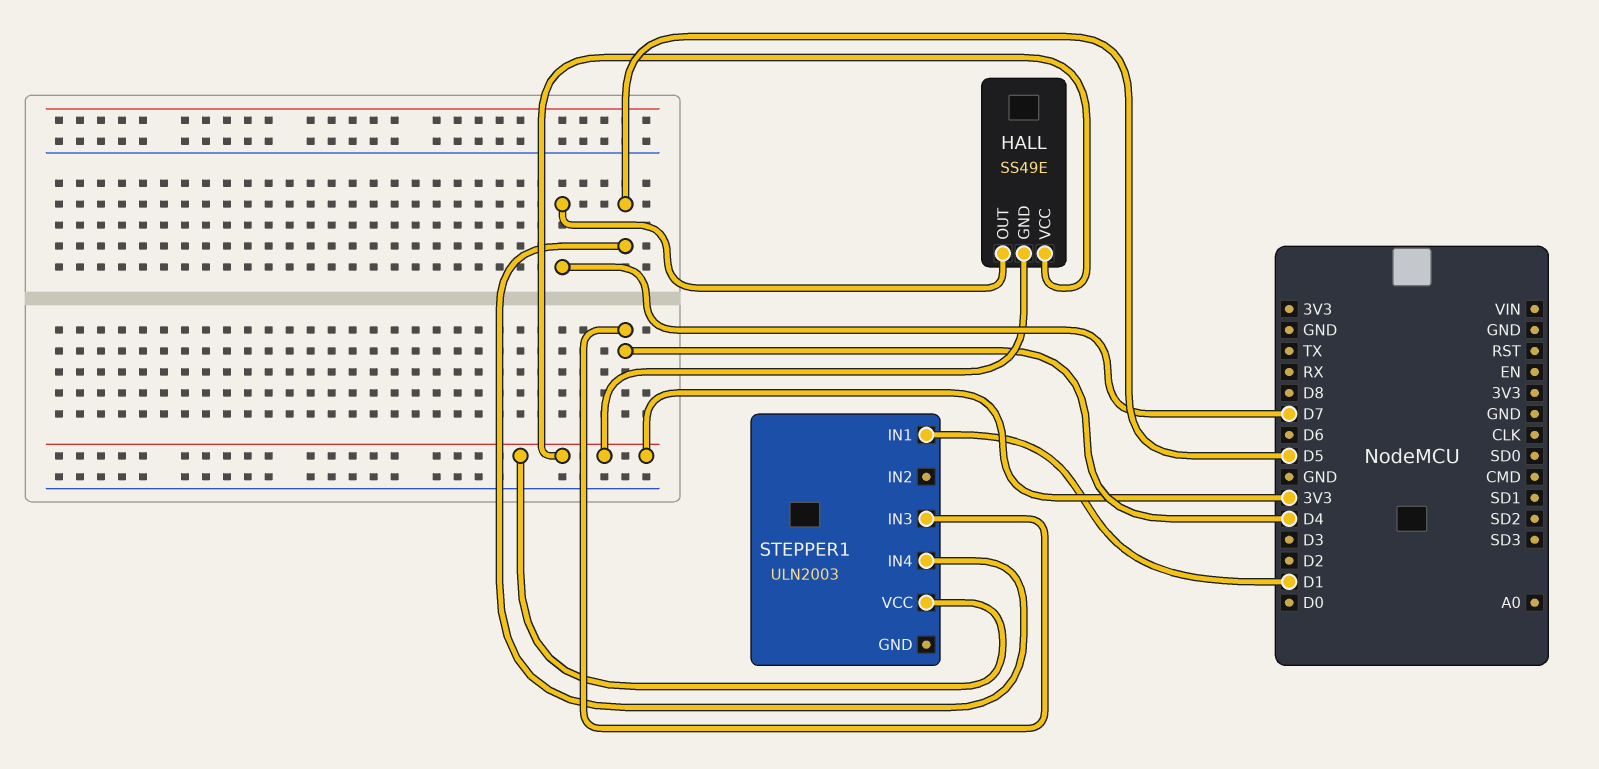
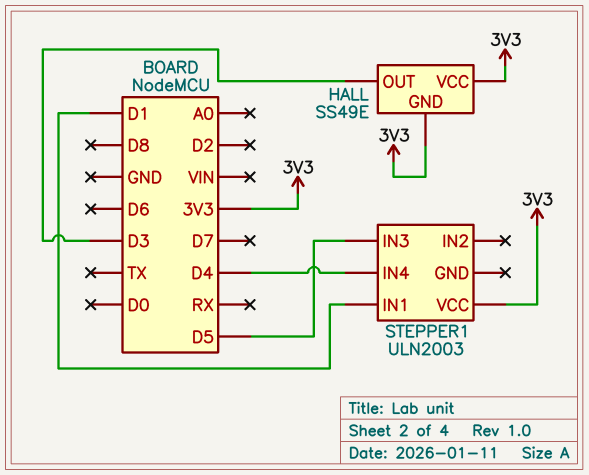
HALL pin OUT: D7 -> D3
STEPPER1 pin IN3: D4 -> D5
STEPPER1 pin IN4: D5 -> D4

